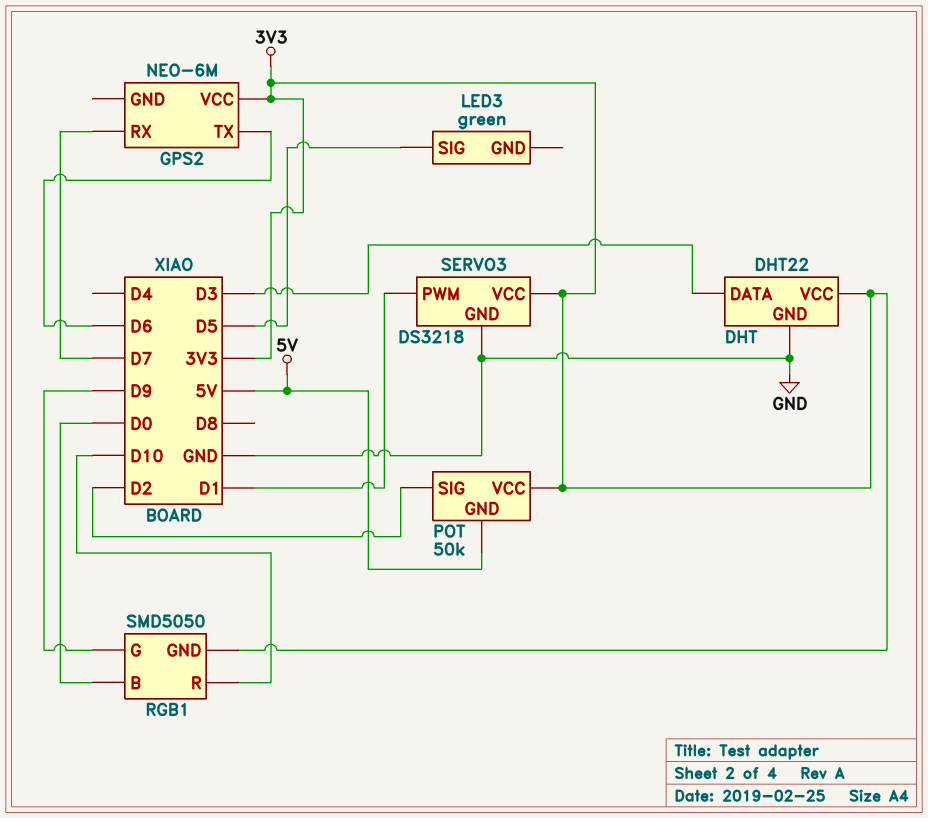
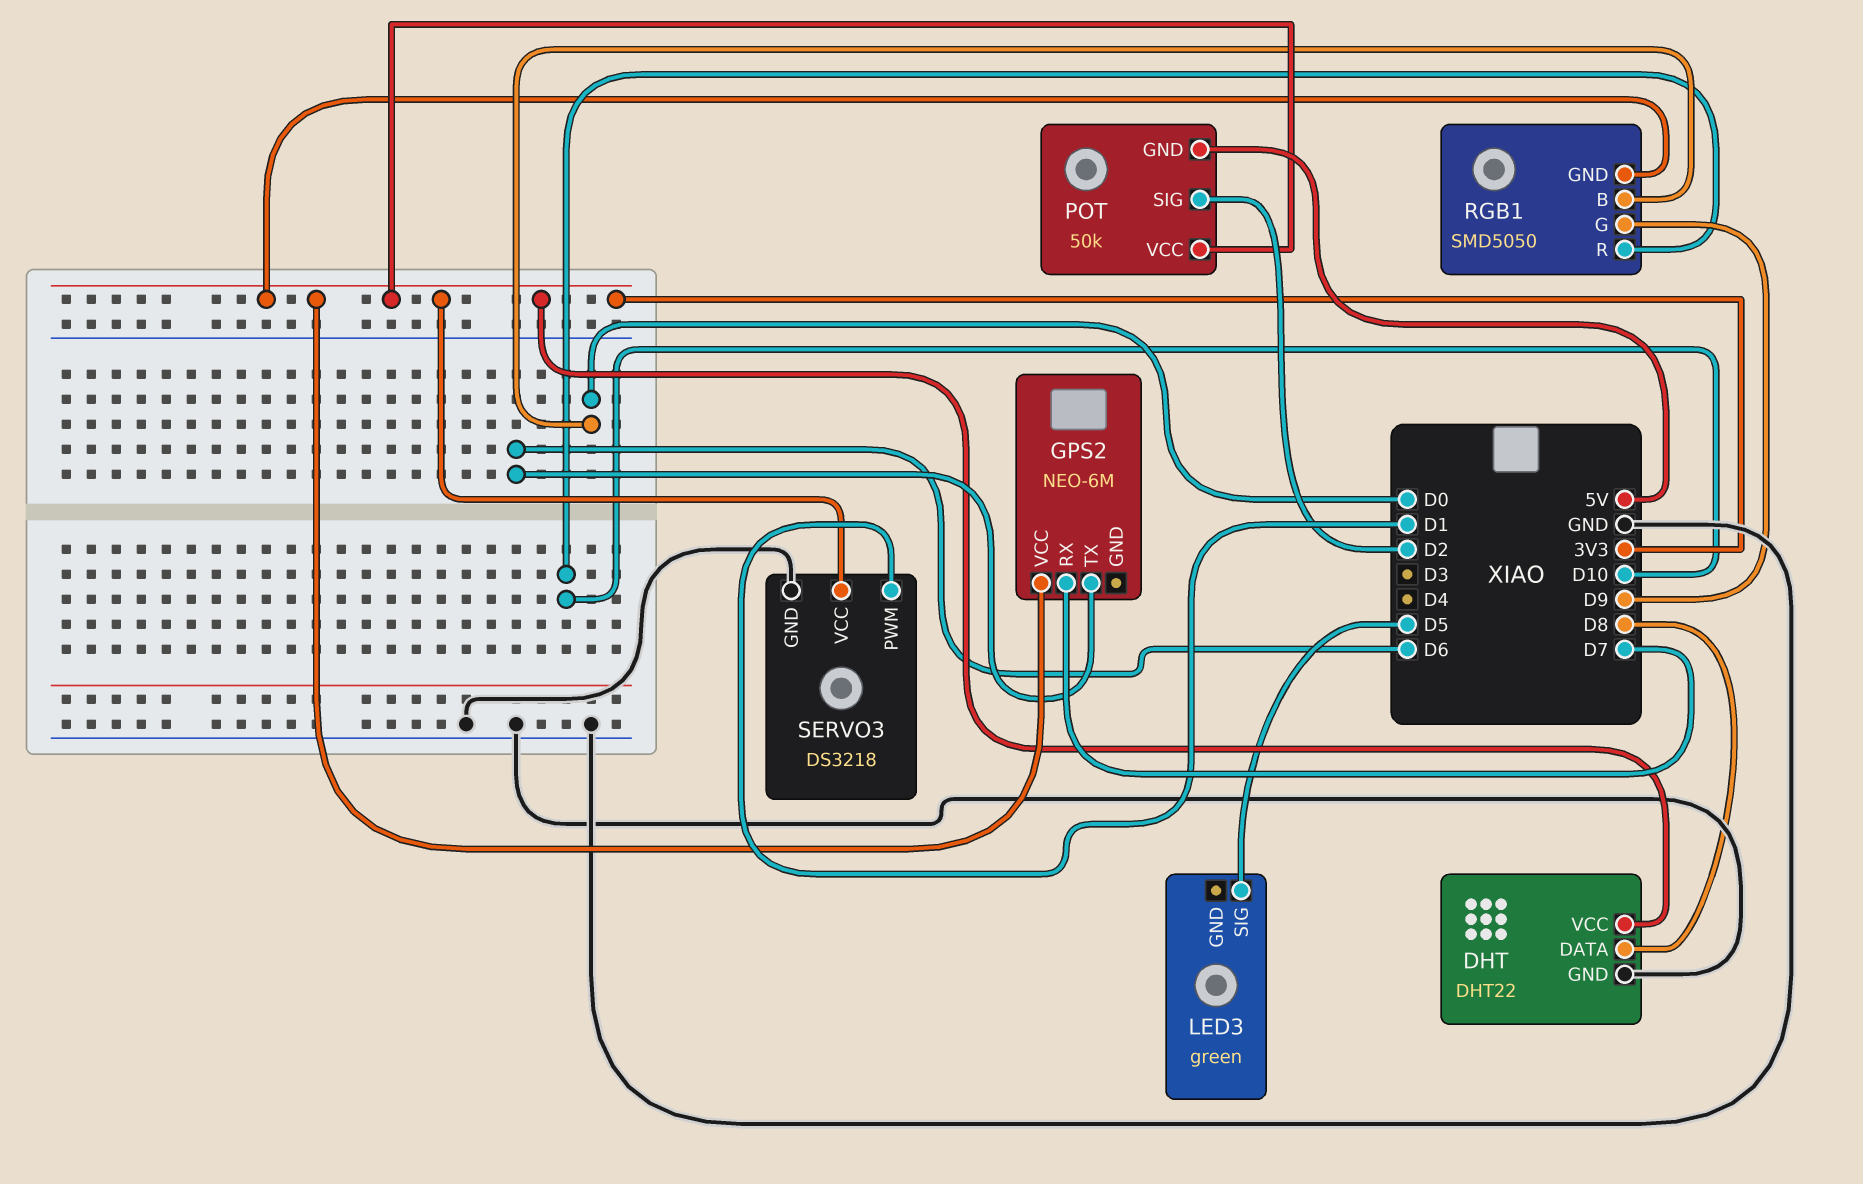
DHT pin DATA: D3 -> D8

